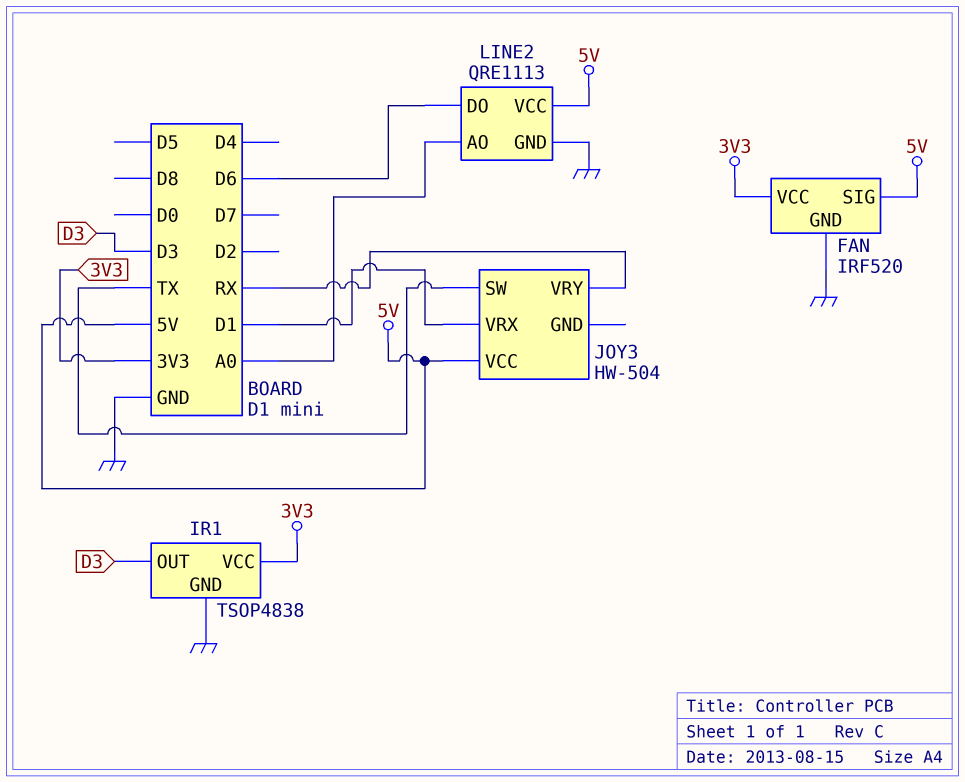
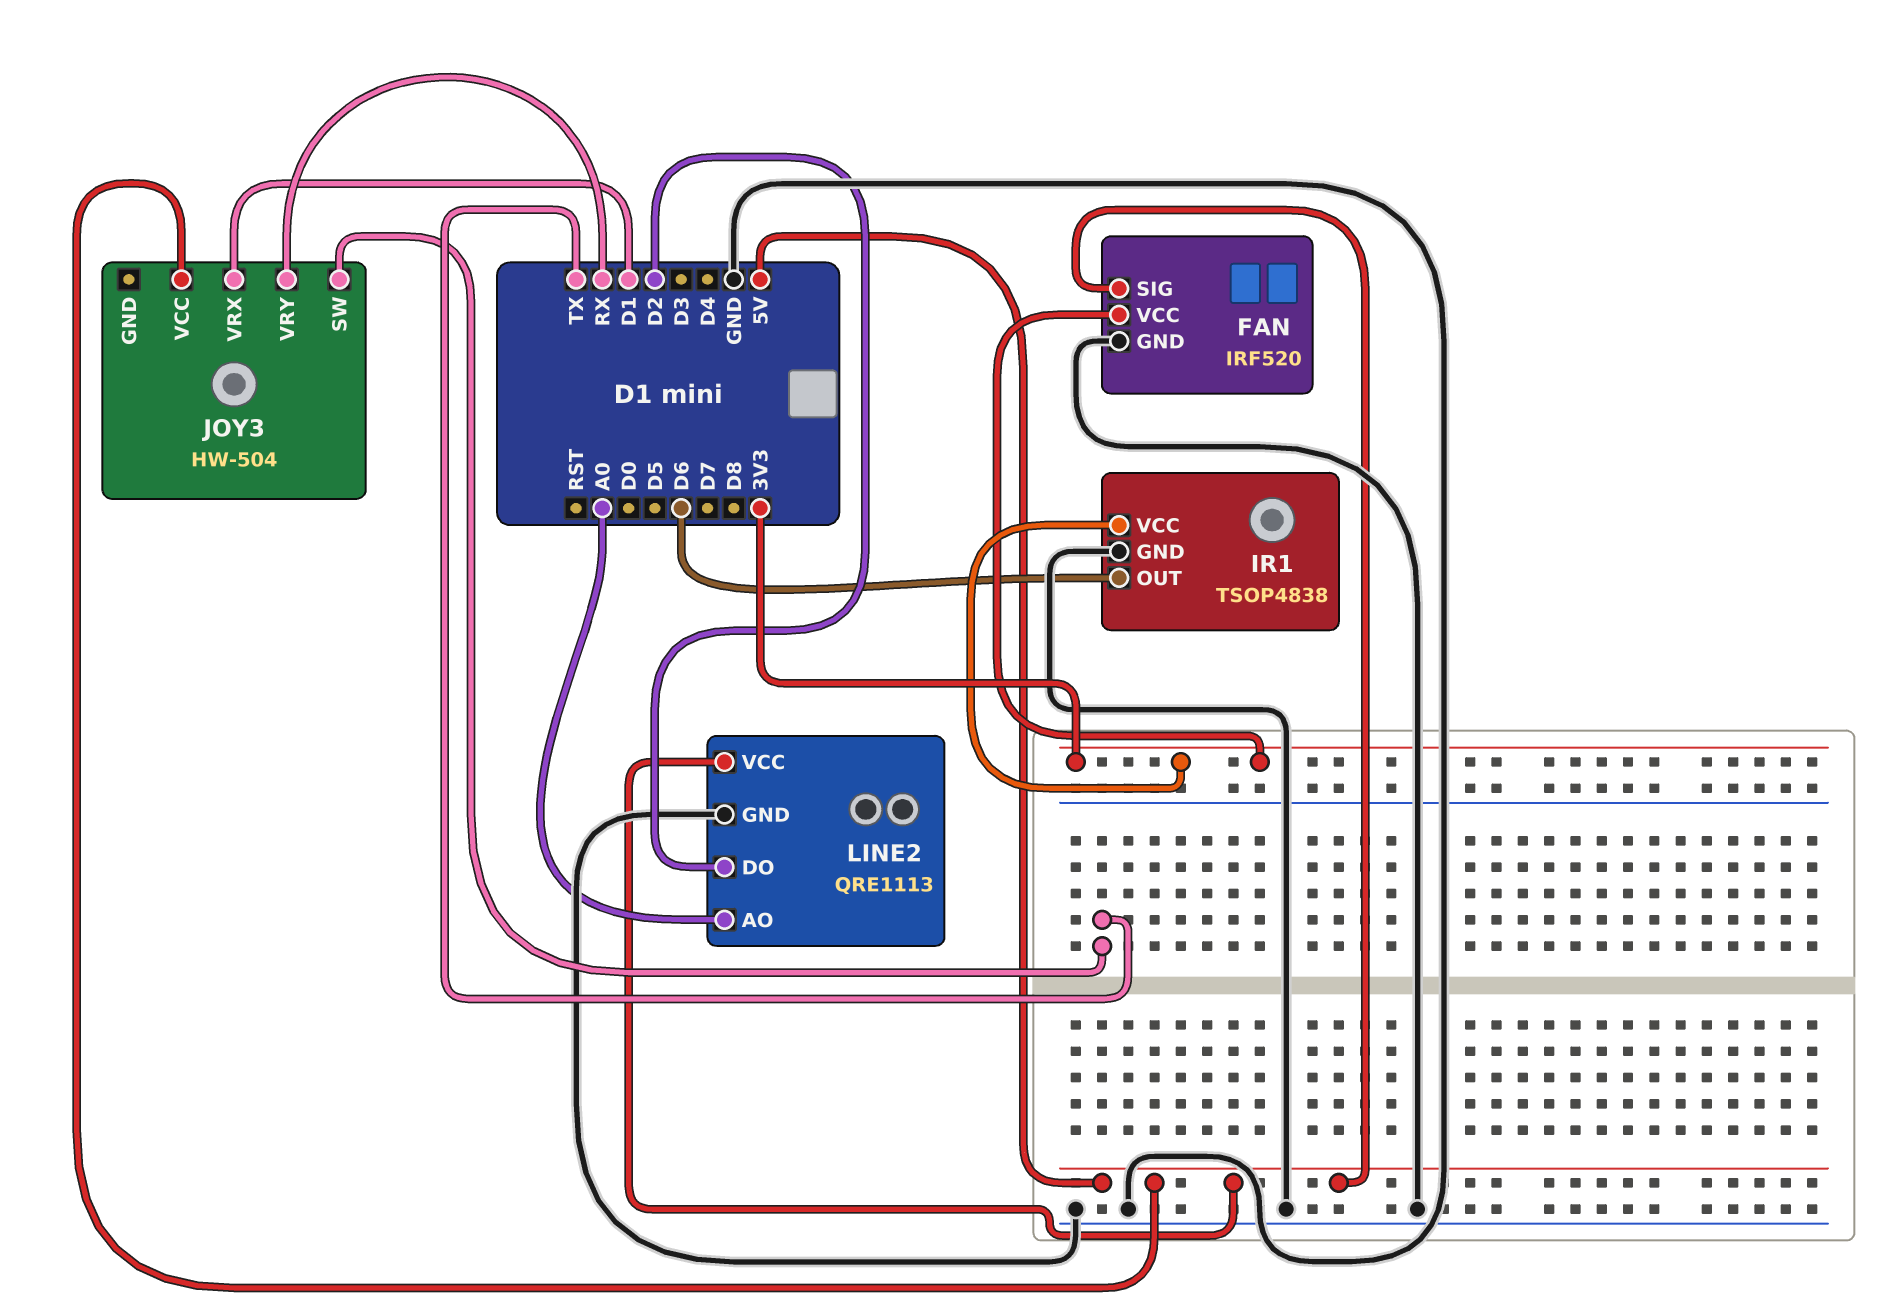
IR1 pin OUT: D3 -> D6
LINE2 pin DO: D6 -> D2

